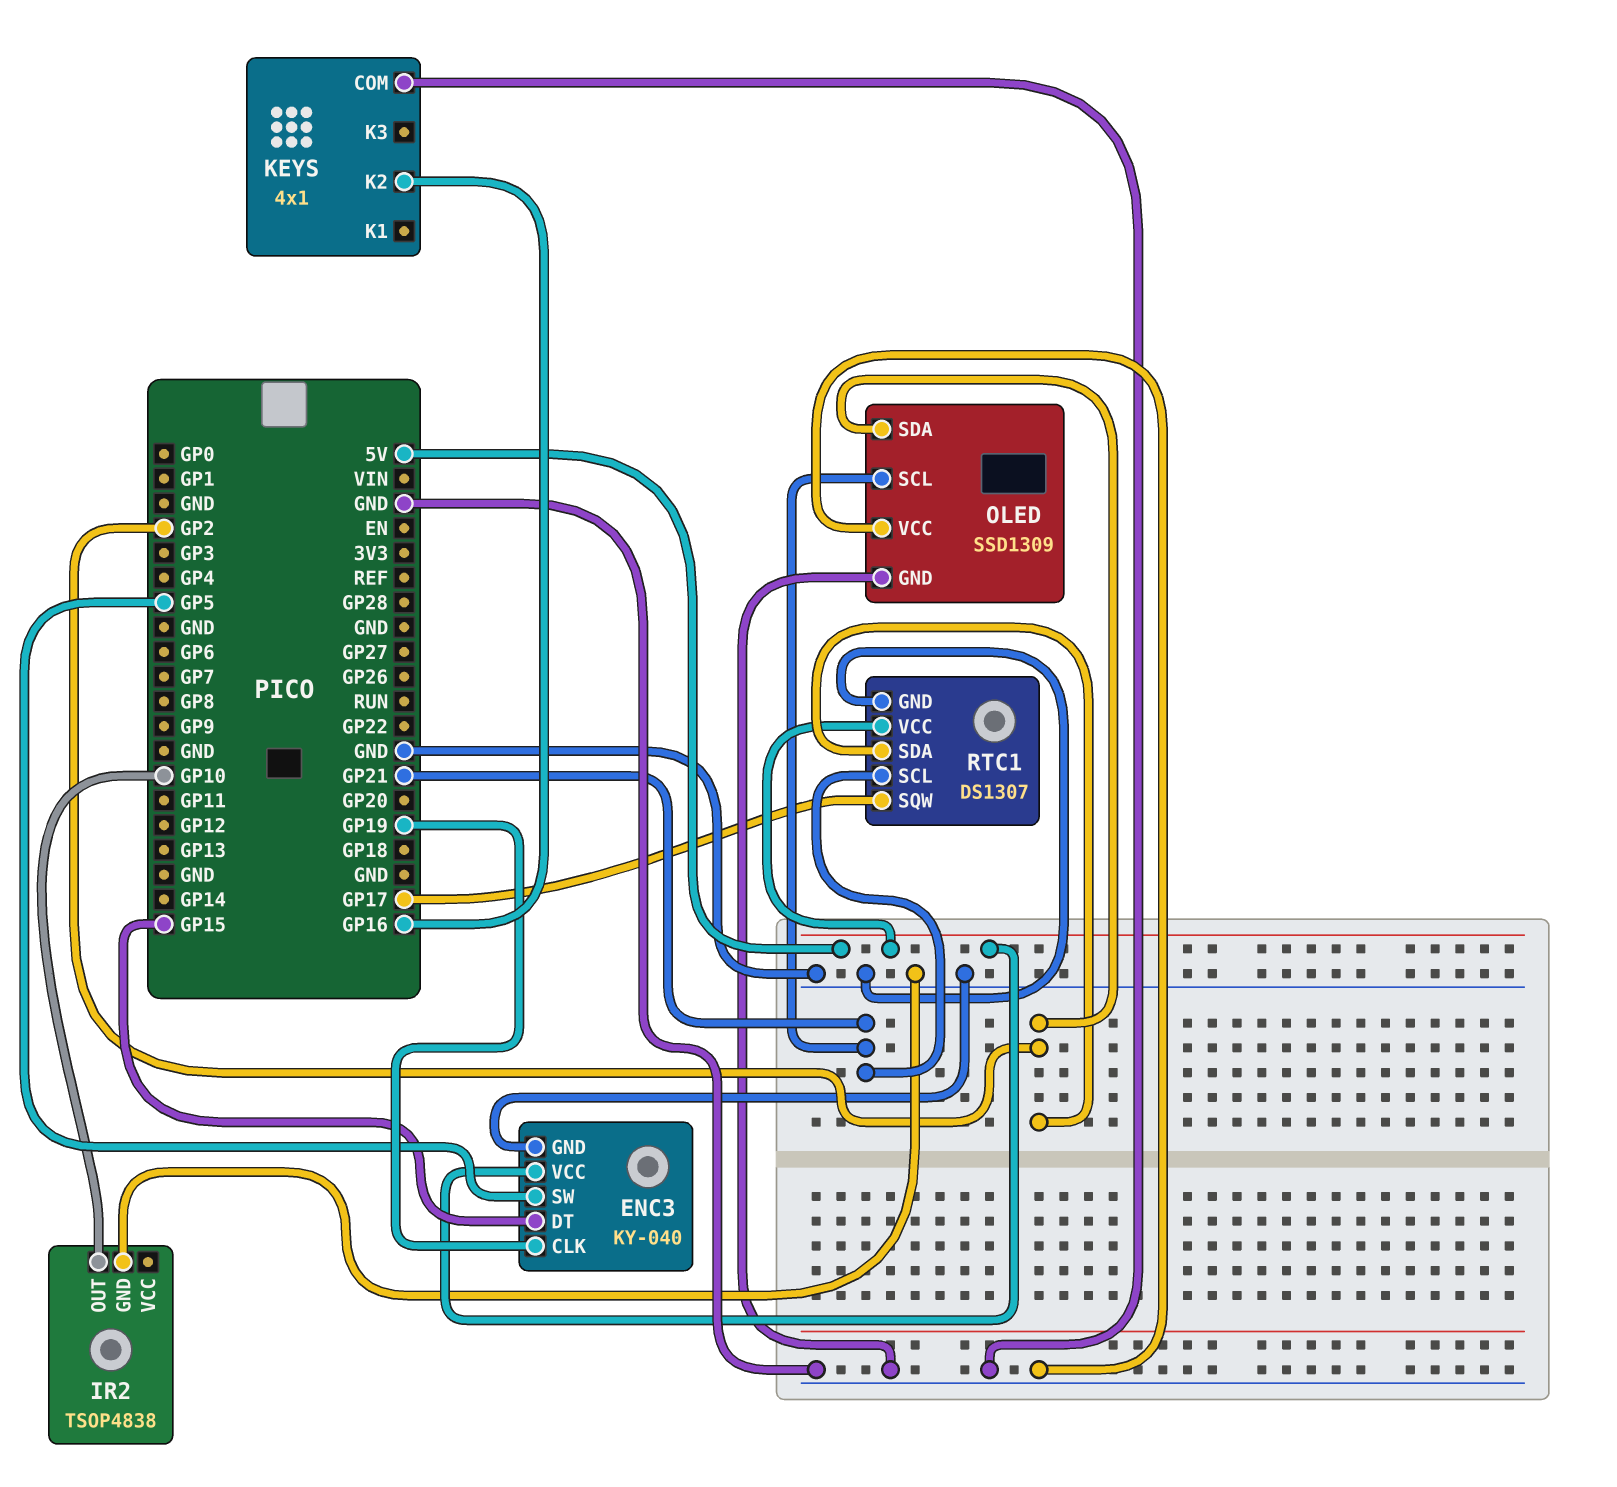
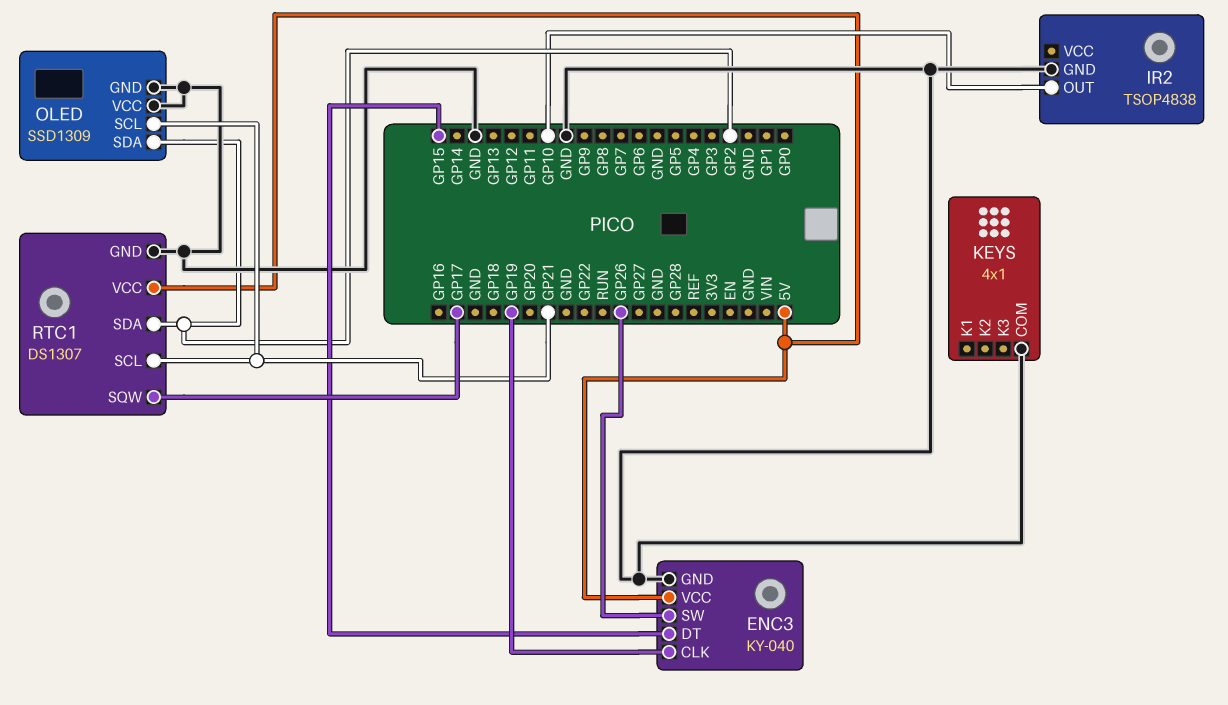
ENC3 pin SW: GP5 -> GP26
KEYS pin K2: GP16 -> none

